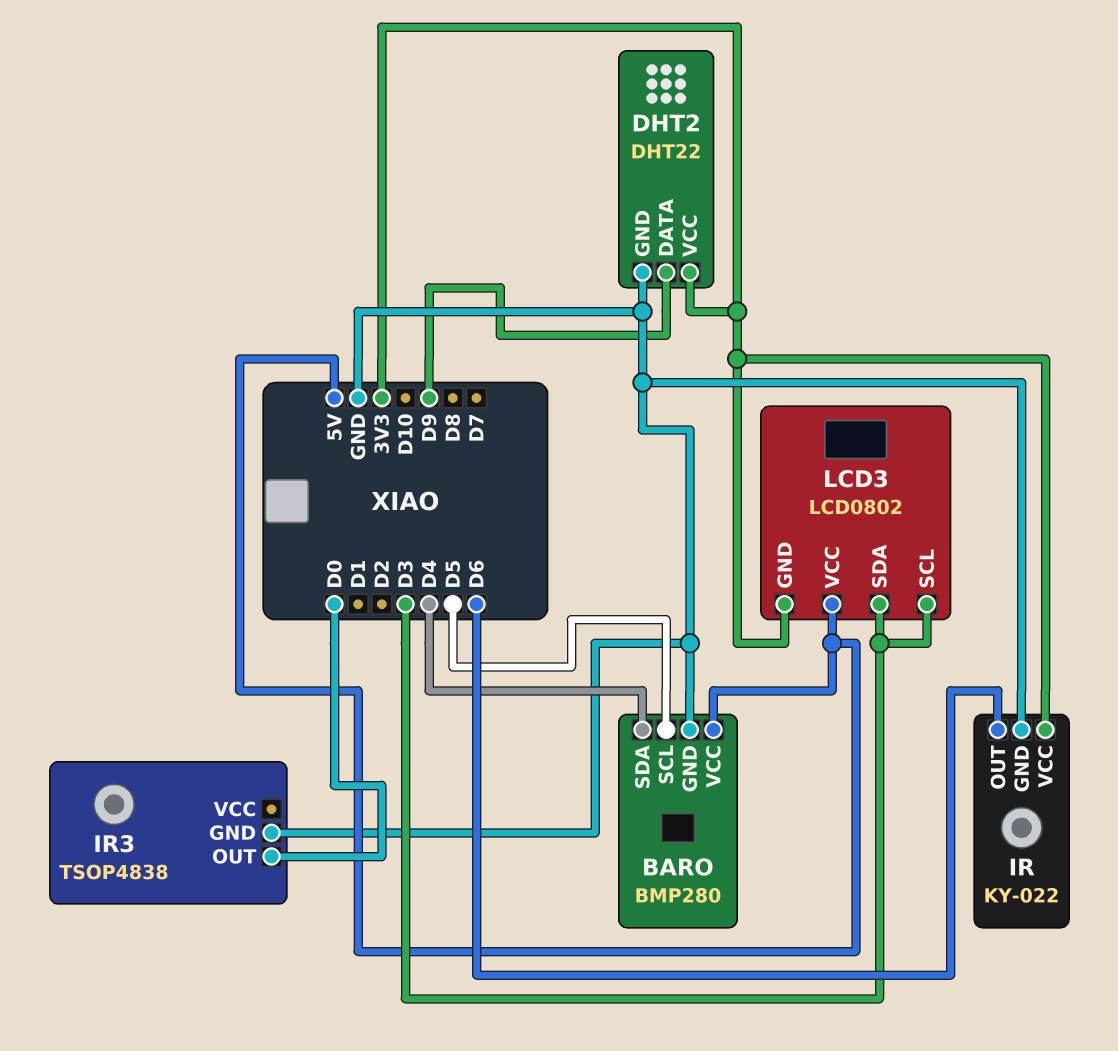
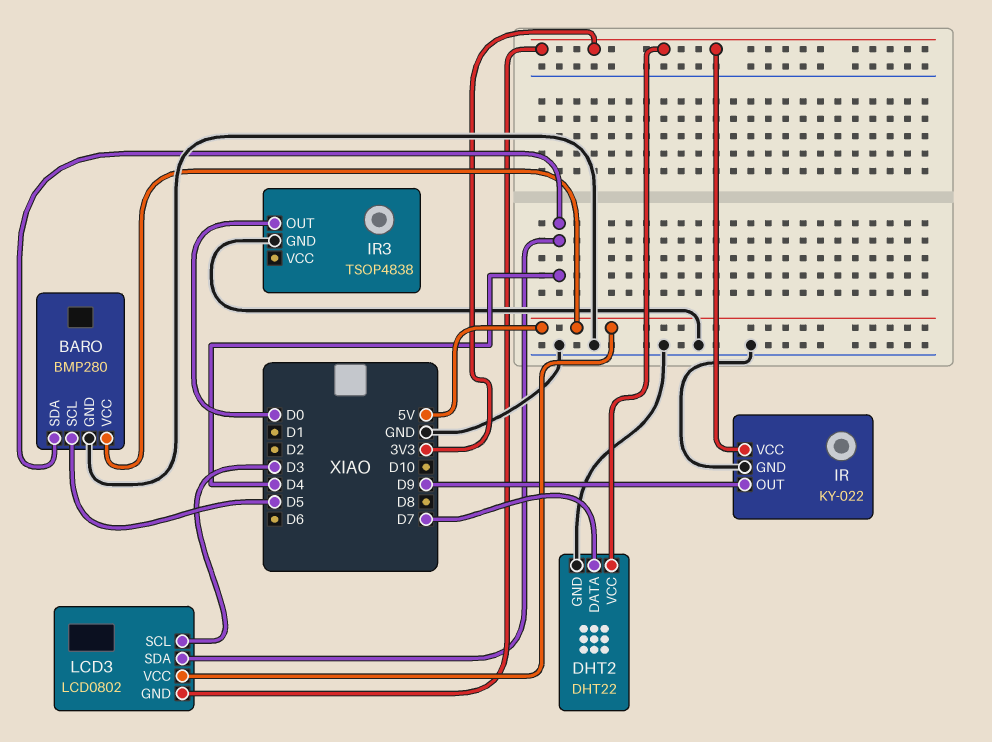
DHT2 pin DATA: D9 -> D7
IR pin OUT: D6 -> D9
LCD3 pin SDA: D3 -> D4

